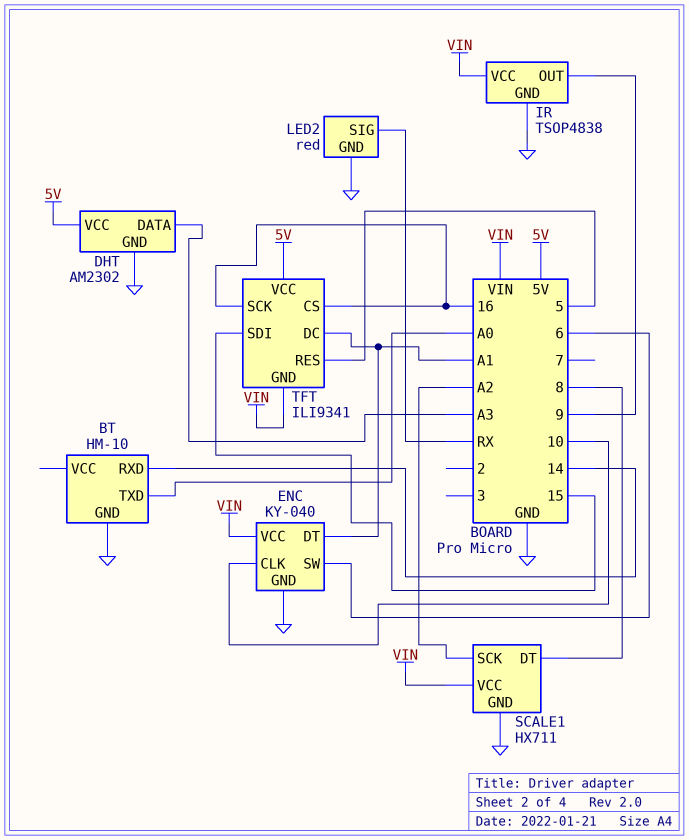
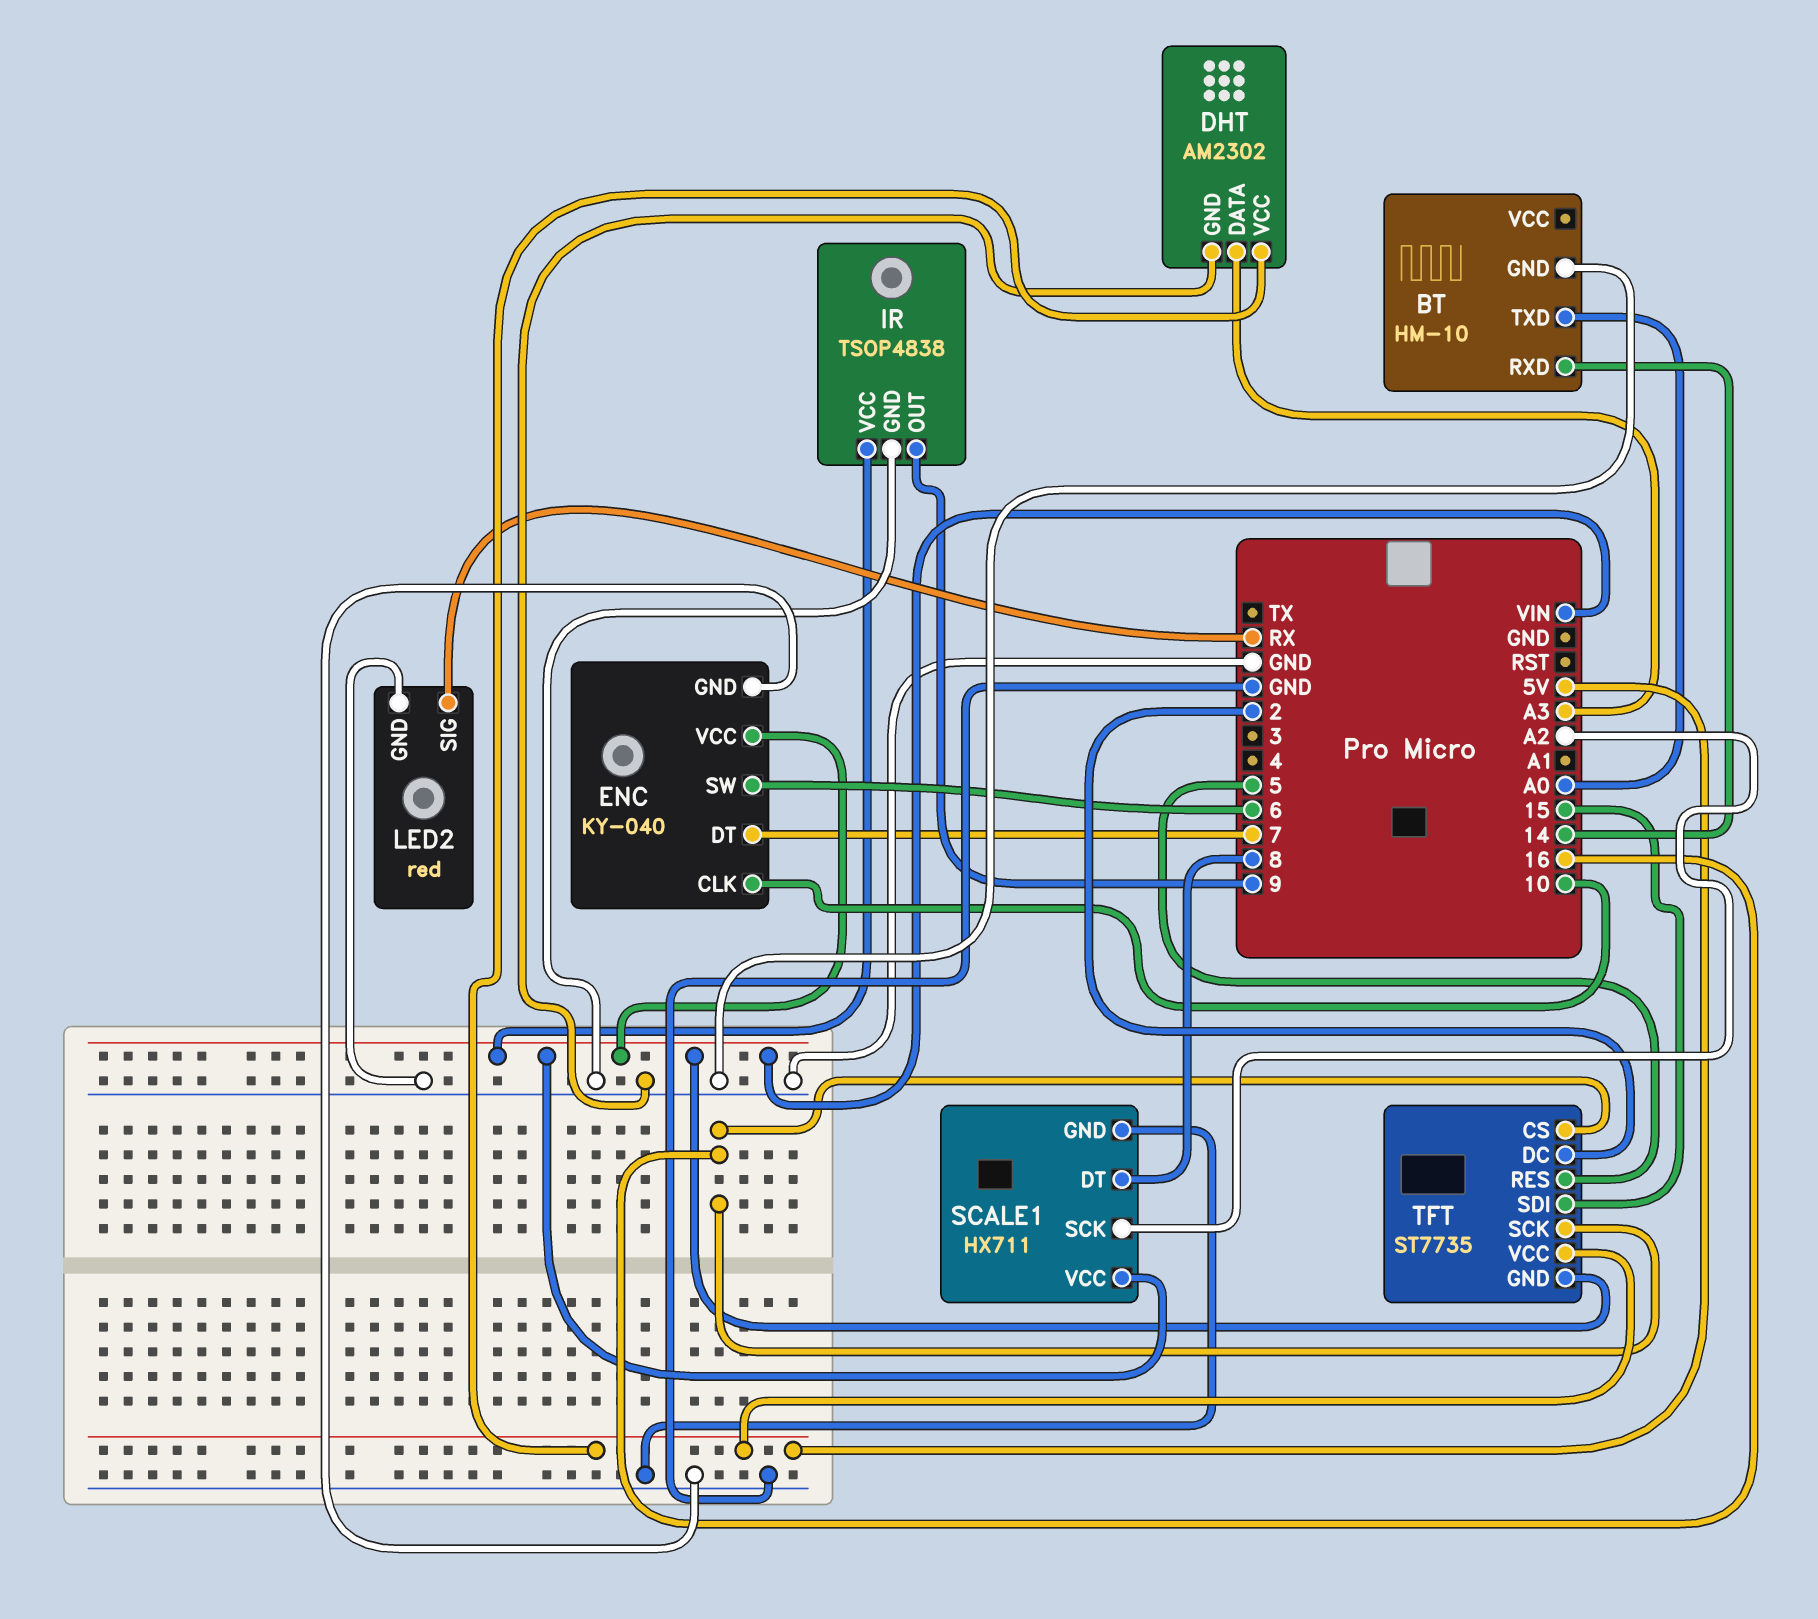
ENC pin DT: A1 -> 7
TFT: ILI9341 -> ST7735
TFT pin DC: A1 -> 2

